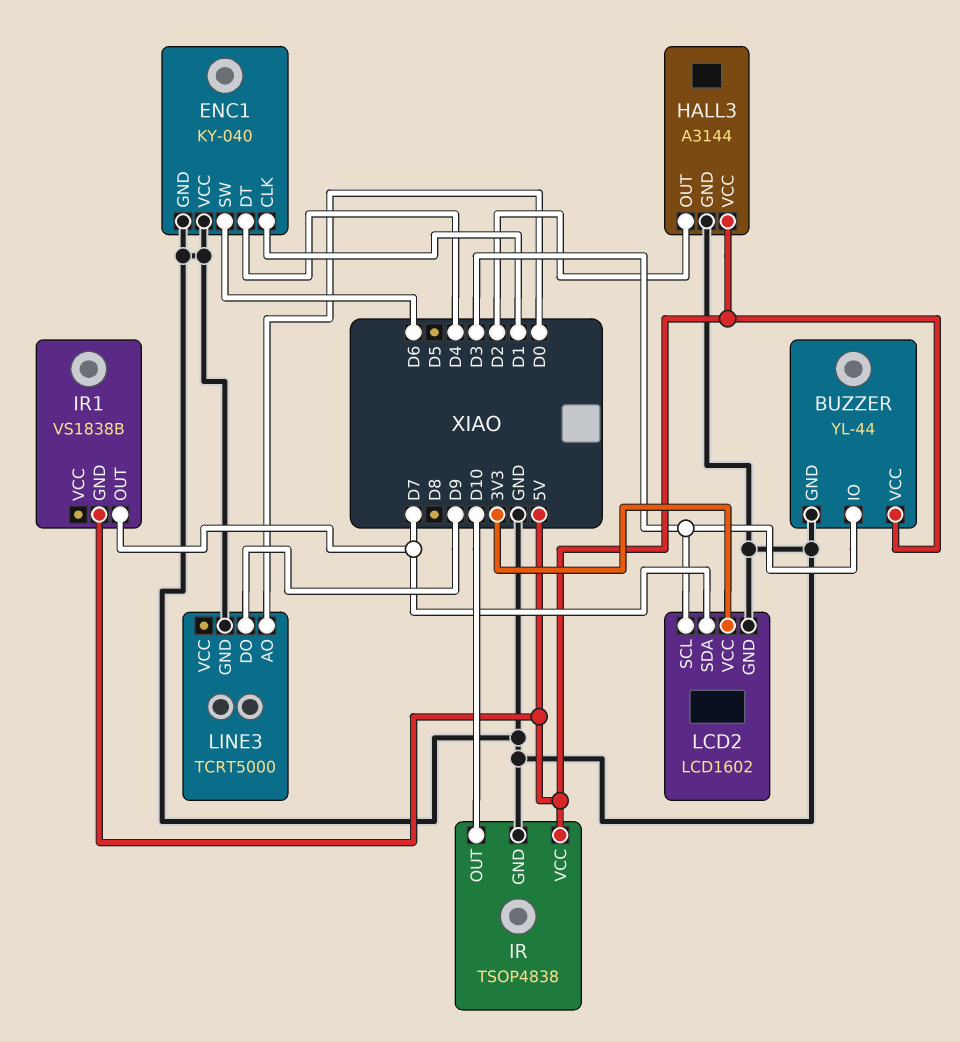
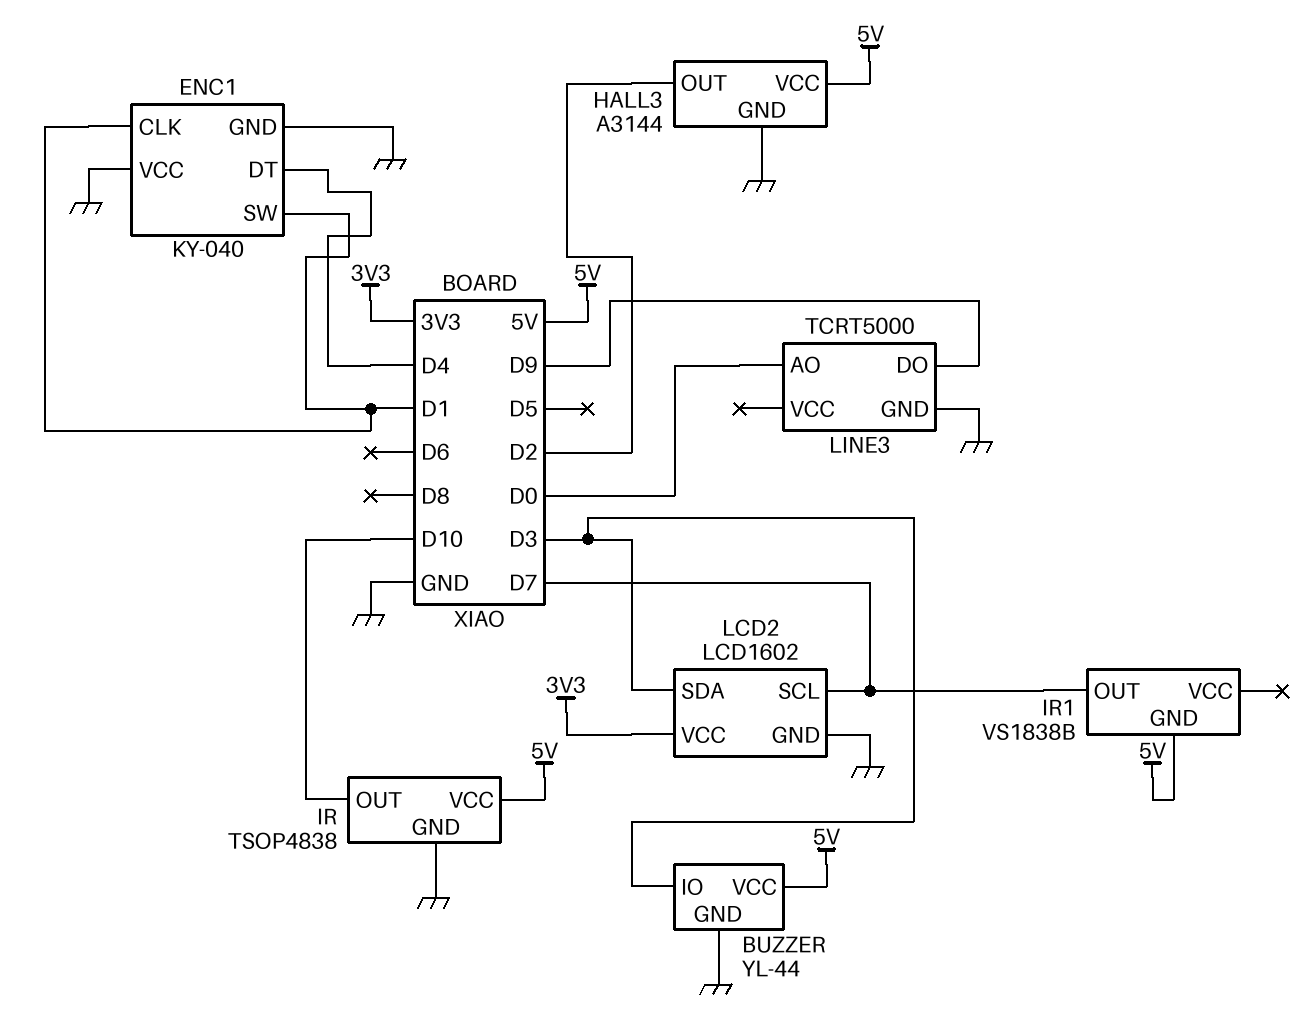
ENC1 pin SW: D6 -> D1
LCD2 pin SCL: D3 -> D7
LCD2 pin SDA: D7 -> D3

